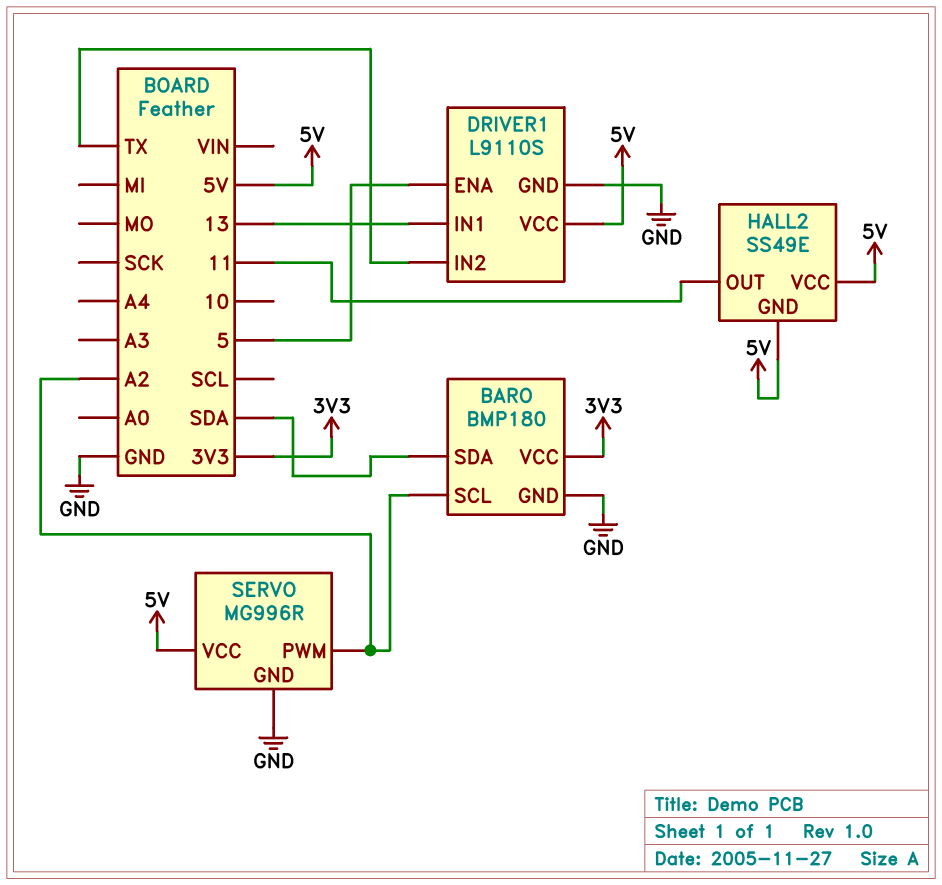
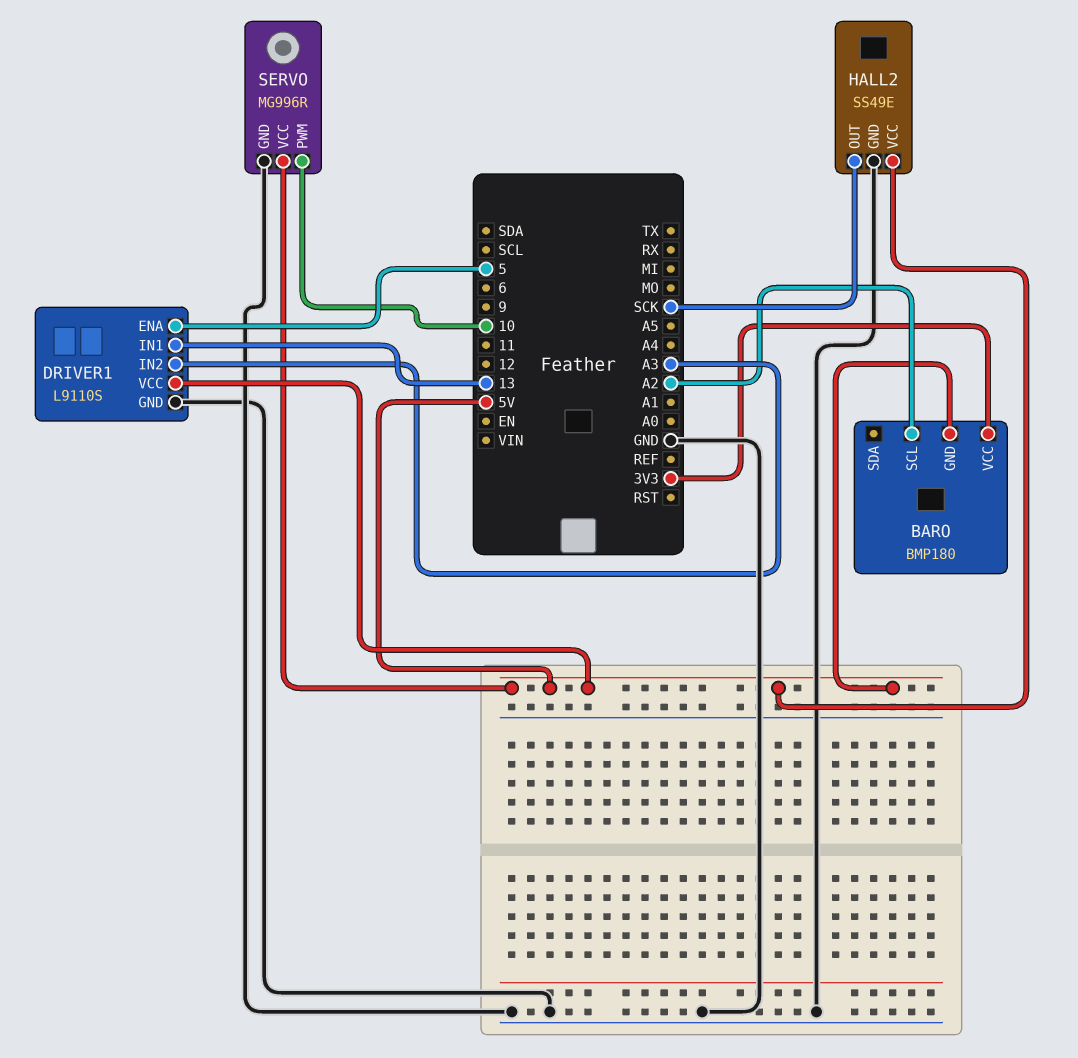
BARO pin GND: GND -> 5V
BARO pin SDA: SDA -> none
DRIVER1 pin IN2: TX -> A3
HALL2 pin GND: 5V -> GND
HALL2 pin OUT: 11 -> SCK
SERVO pin PWM: A2 -> 10

